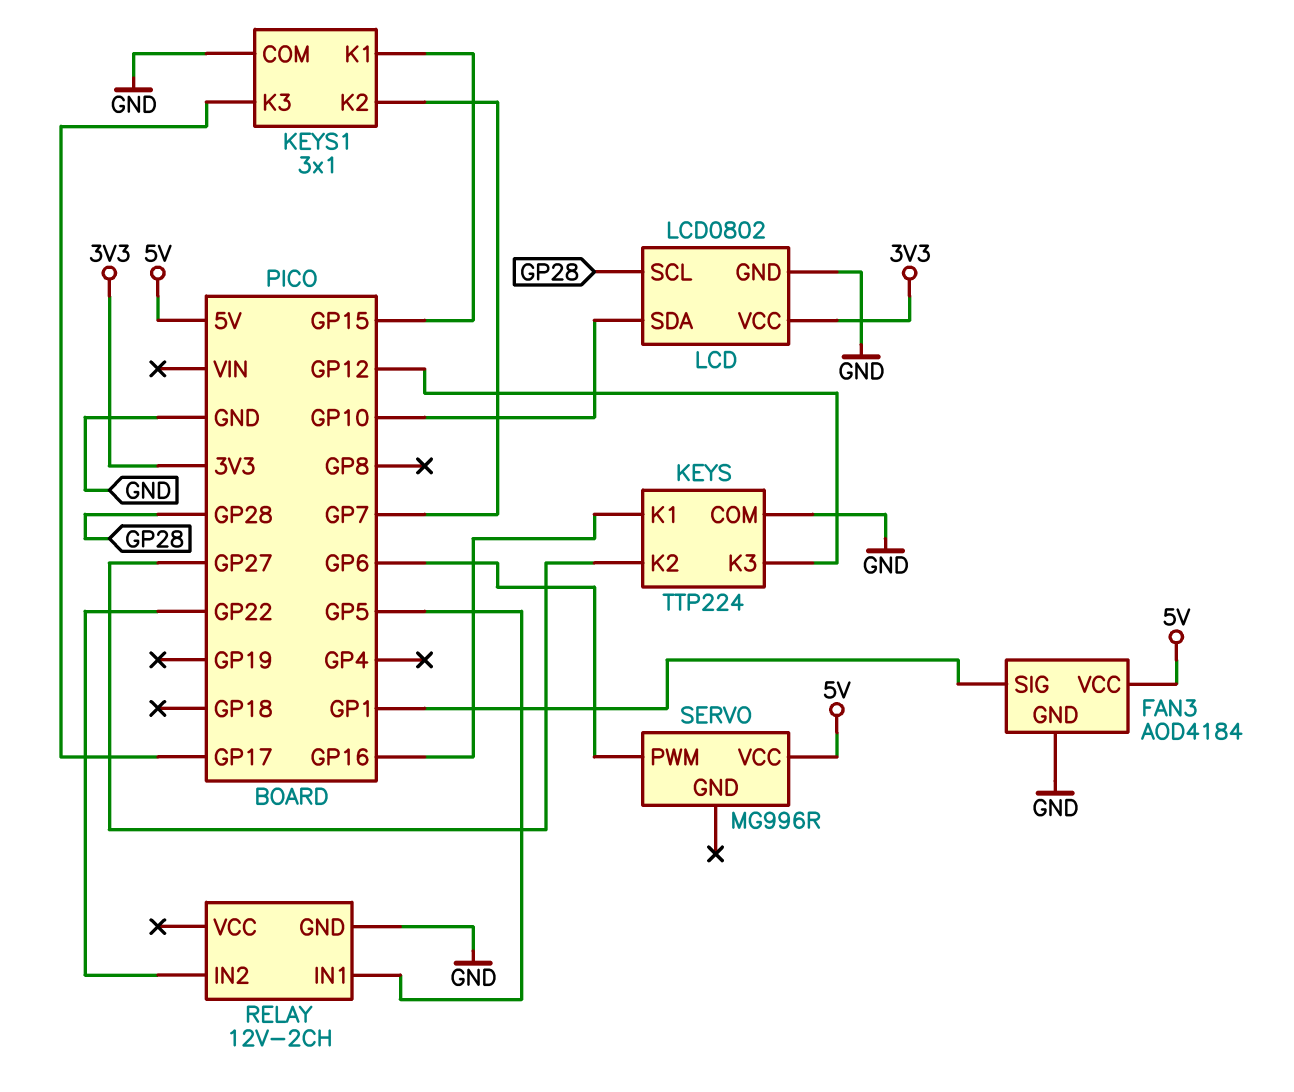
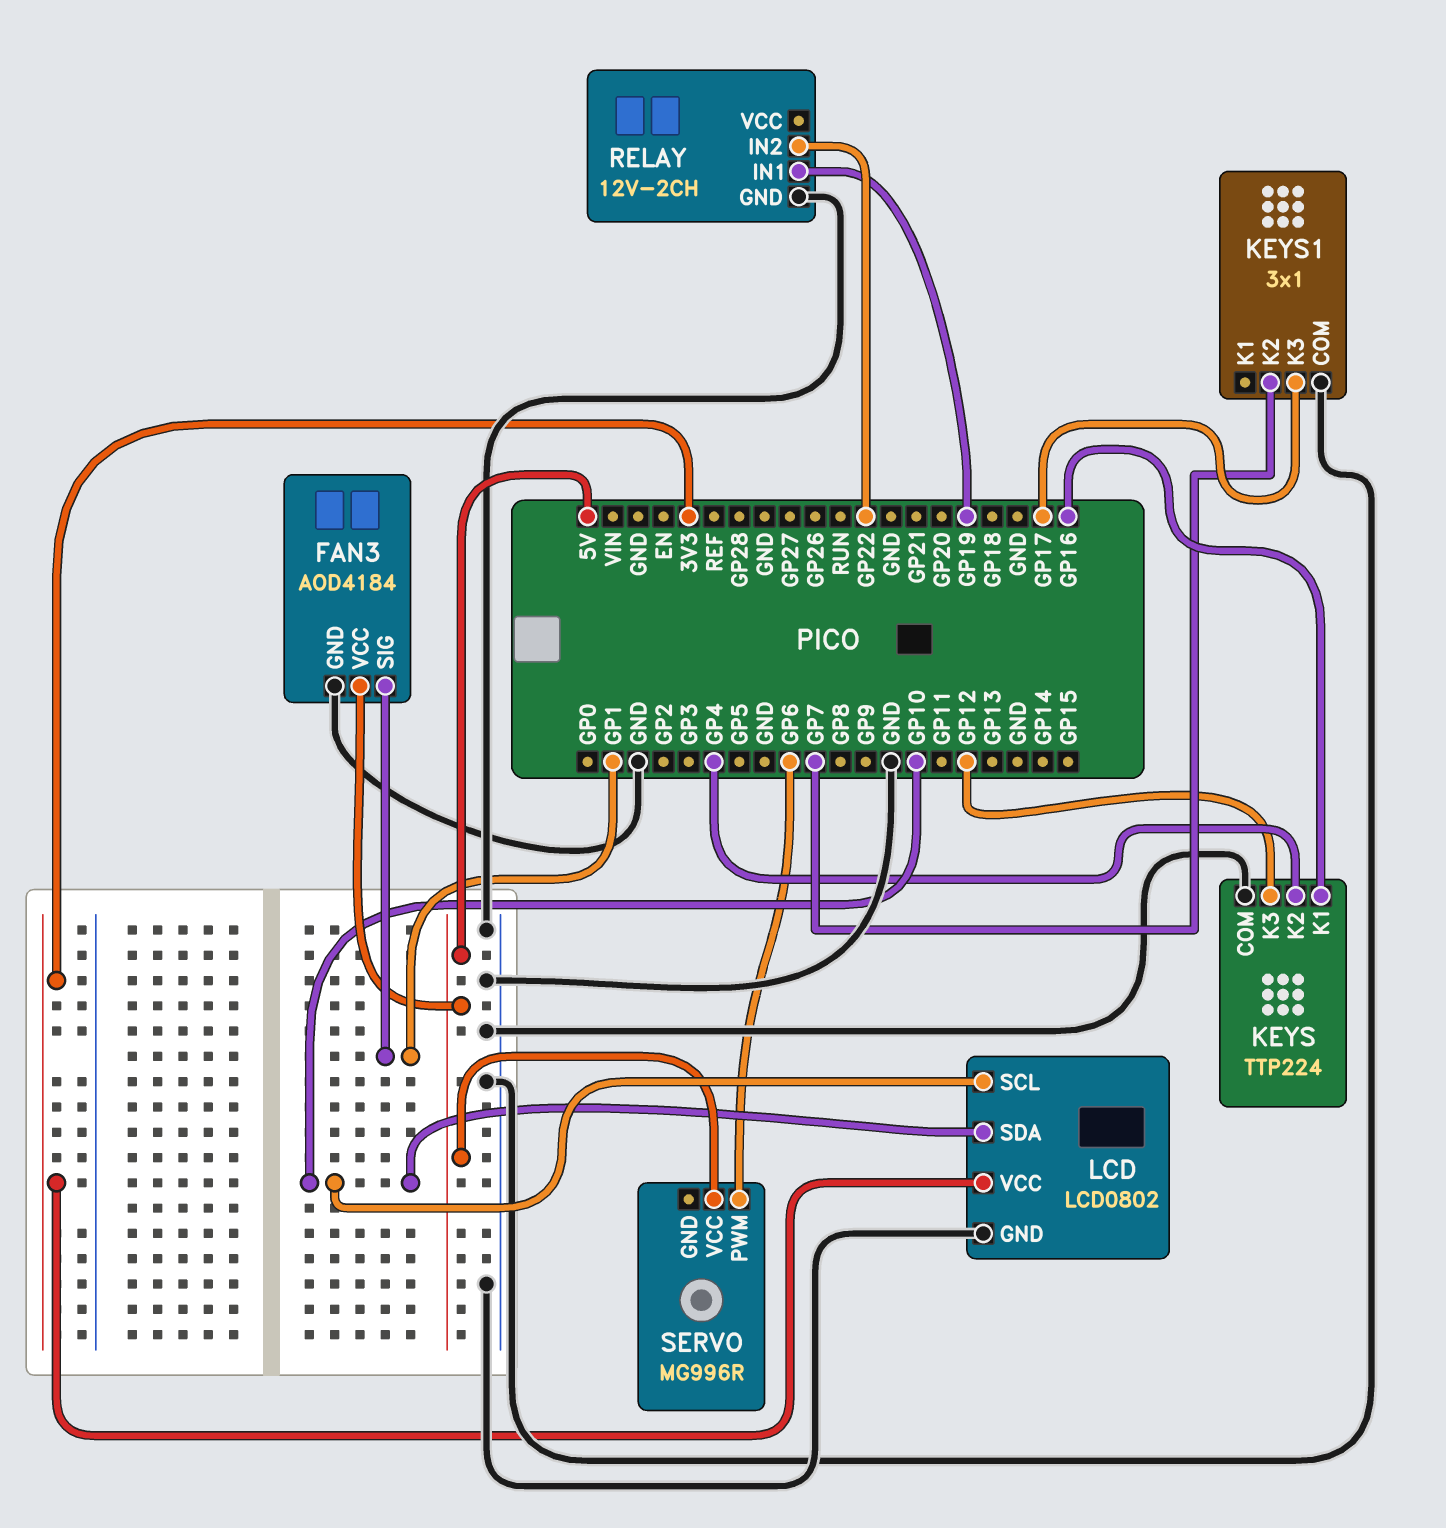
KEYS pin K2: GP27 -> GP4
KEYS1 pin K1: GP15 -> none
LCD pin SCL: GP28 -> GP10
RELAY pin IN1: GP5 -> GP19

